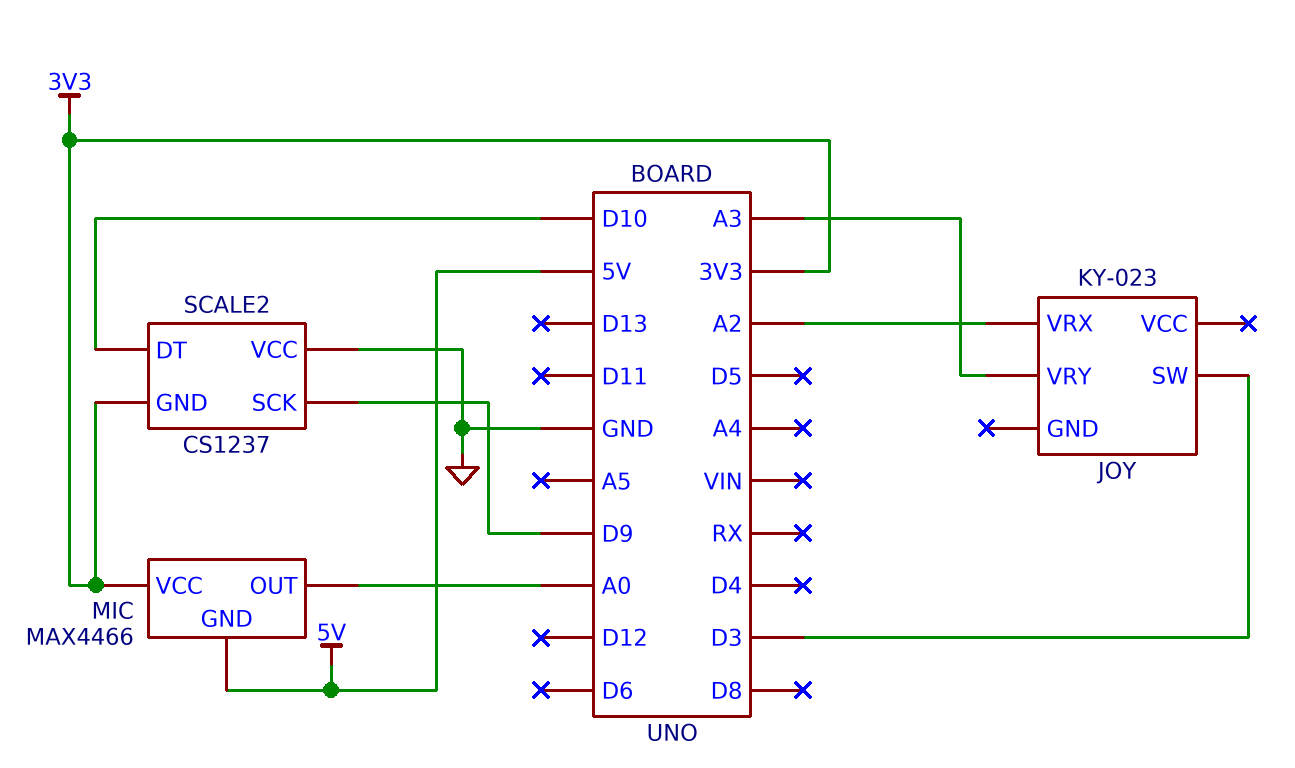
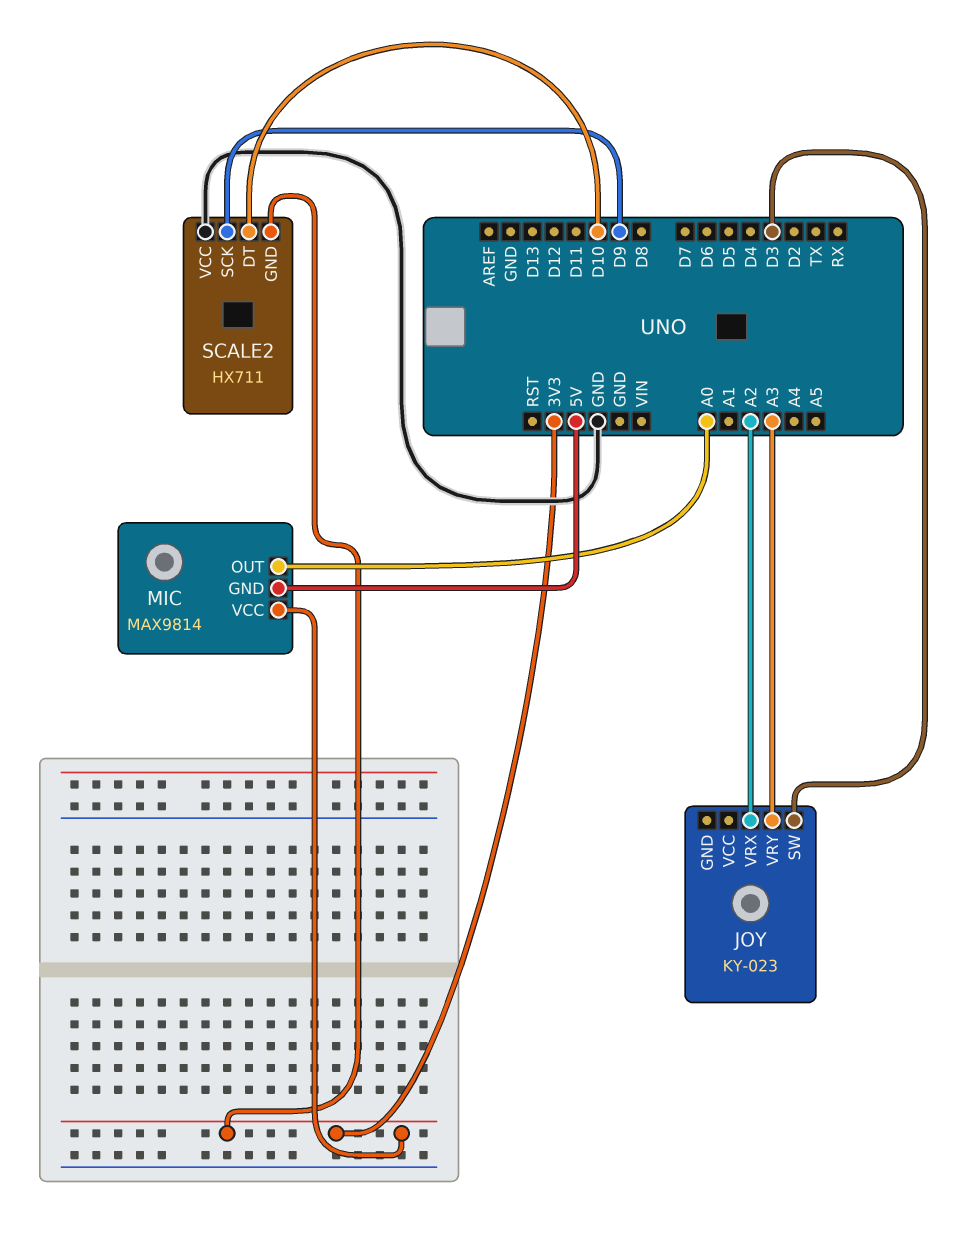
MIC: MAX4466 -> MAX9814
SCALE2: CS1237 -> HX711

